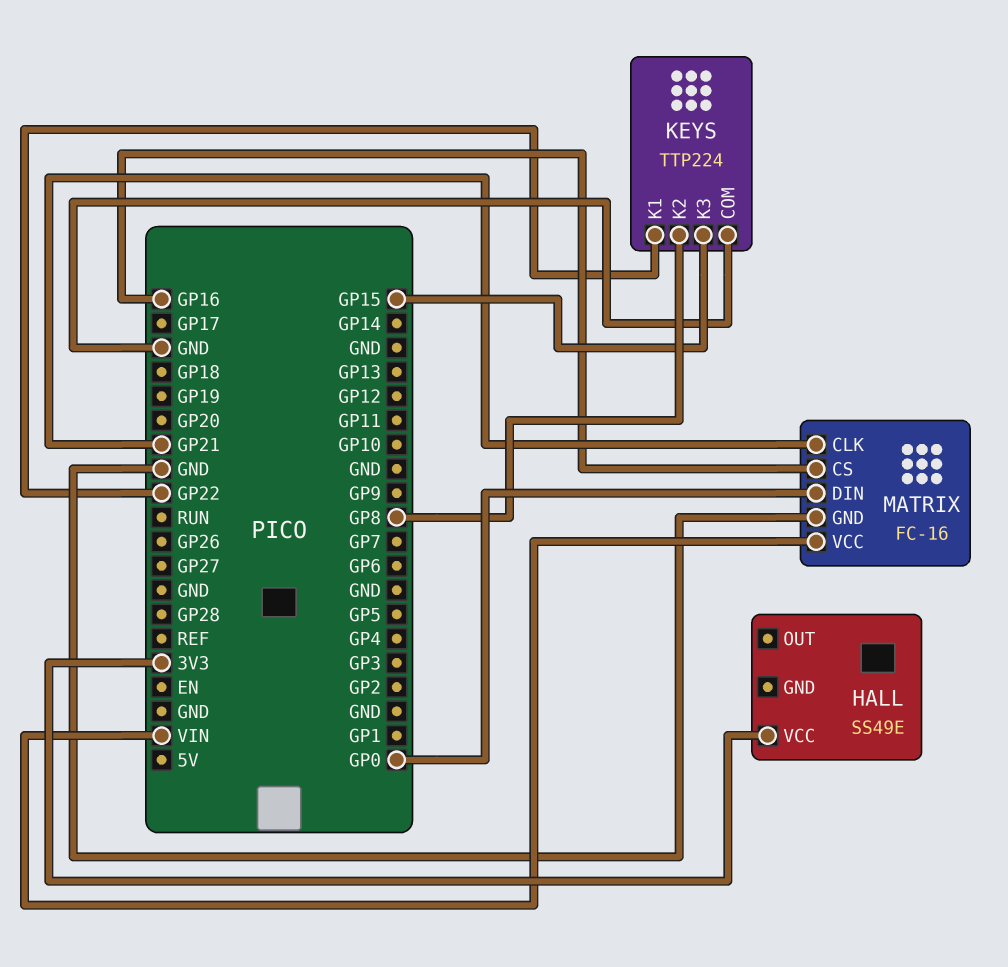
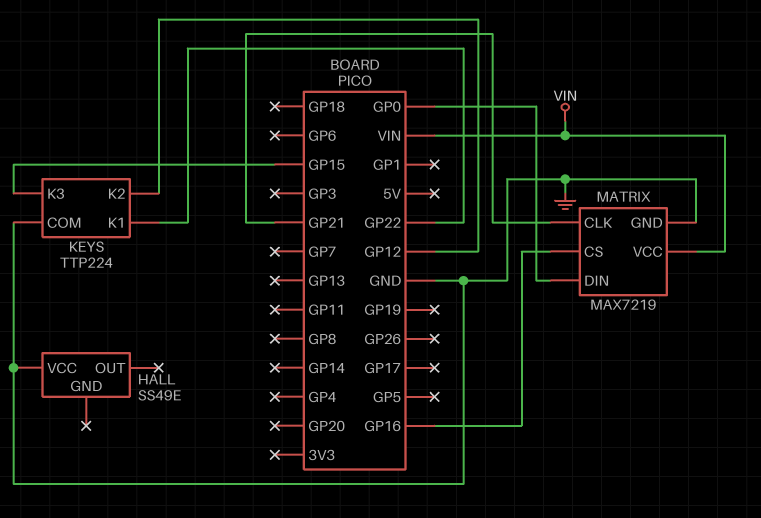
HALL pin VCC: 3V3 -> GND
KEYS pin K2: GP8 -> GP12
MATRIX: FC-16 -> MAX7219

